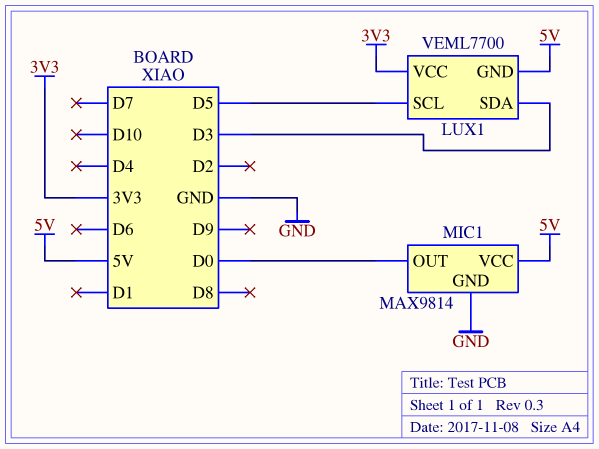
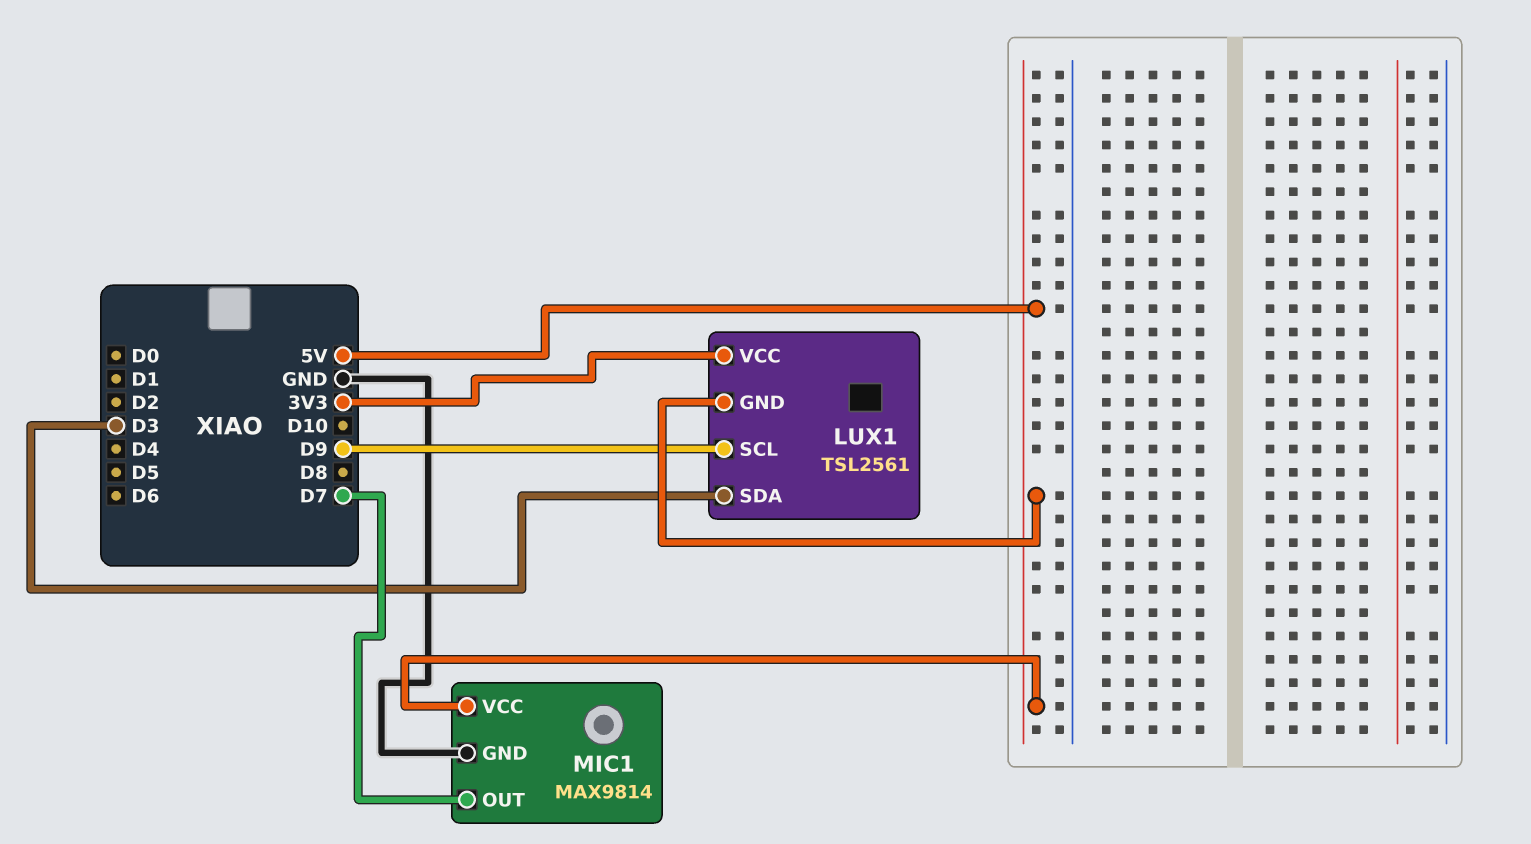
LUX1: VEML7700 -> TSL2561
LUX1 pin SCL: D5 -> D9
MIC1 pin OUT: D0 -> D7

